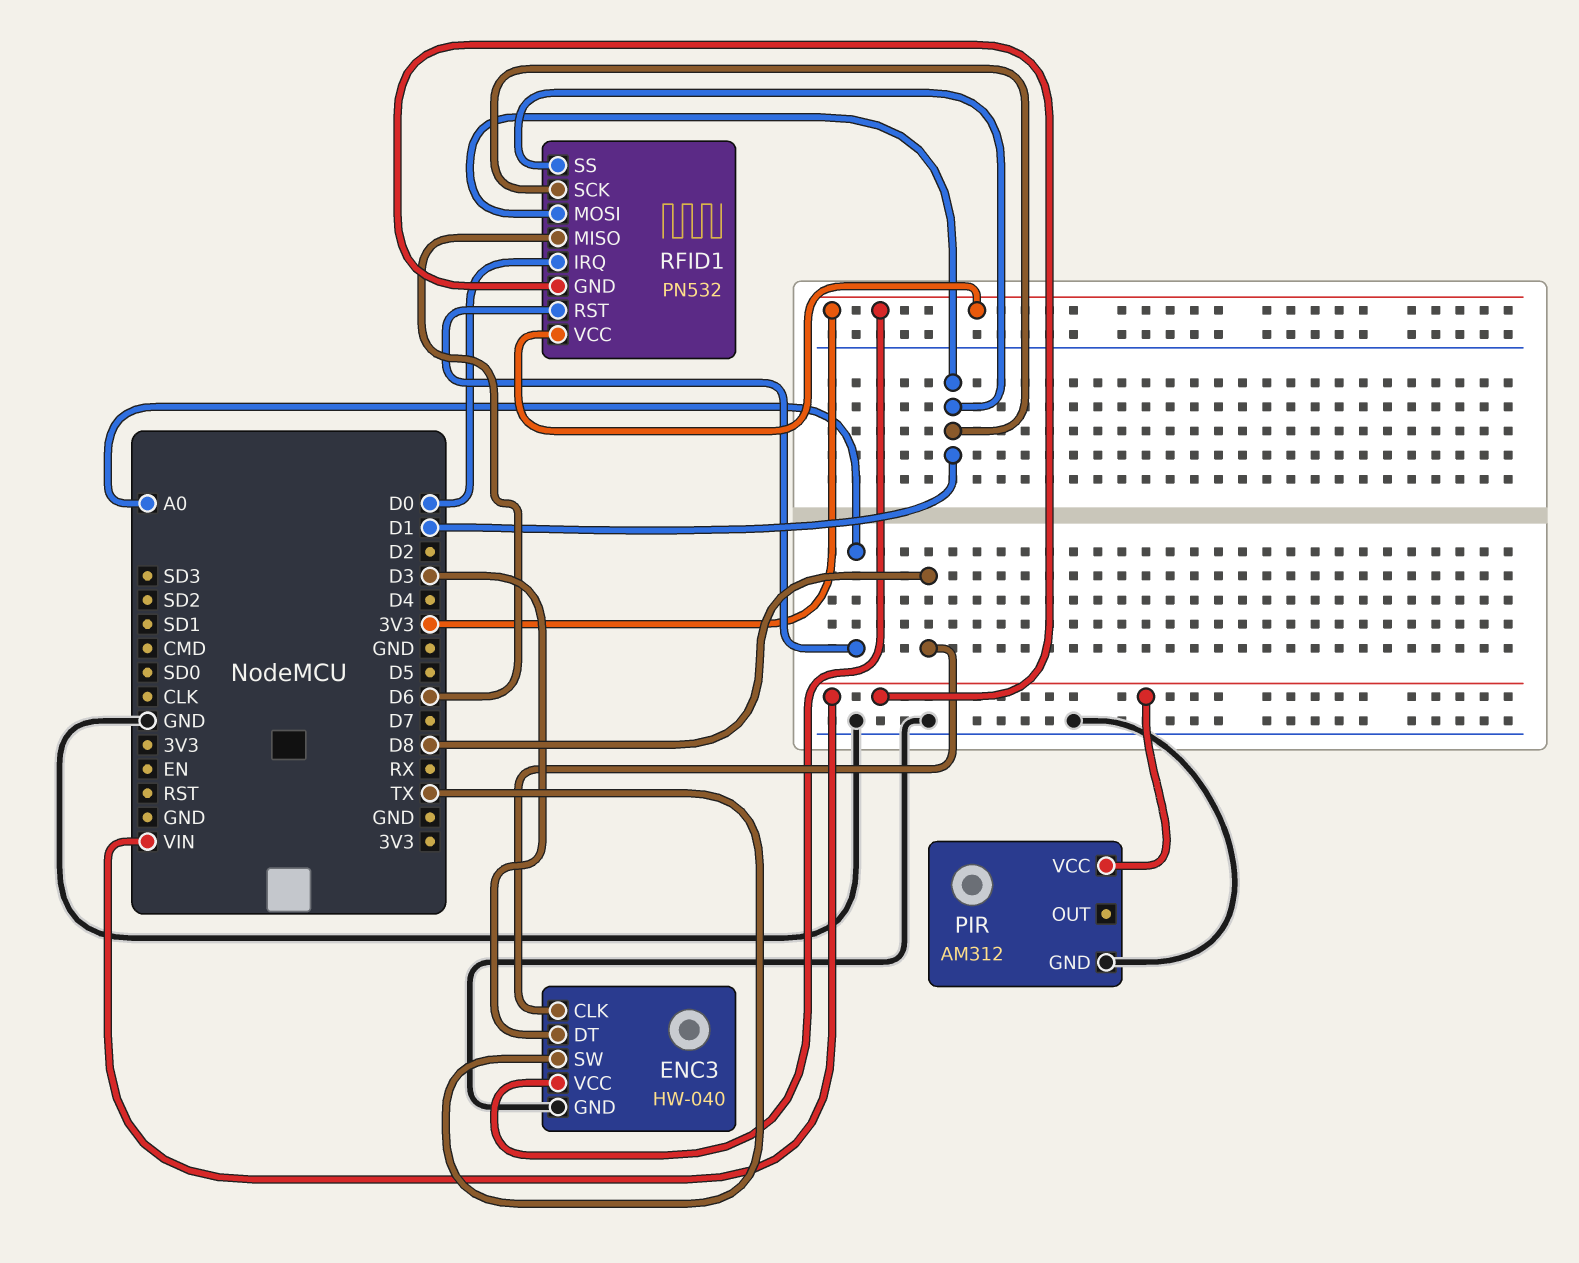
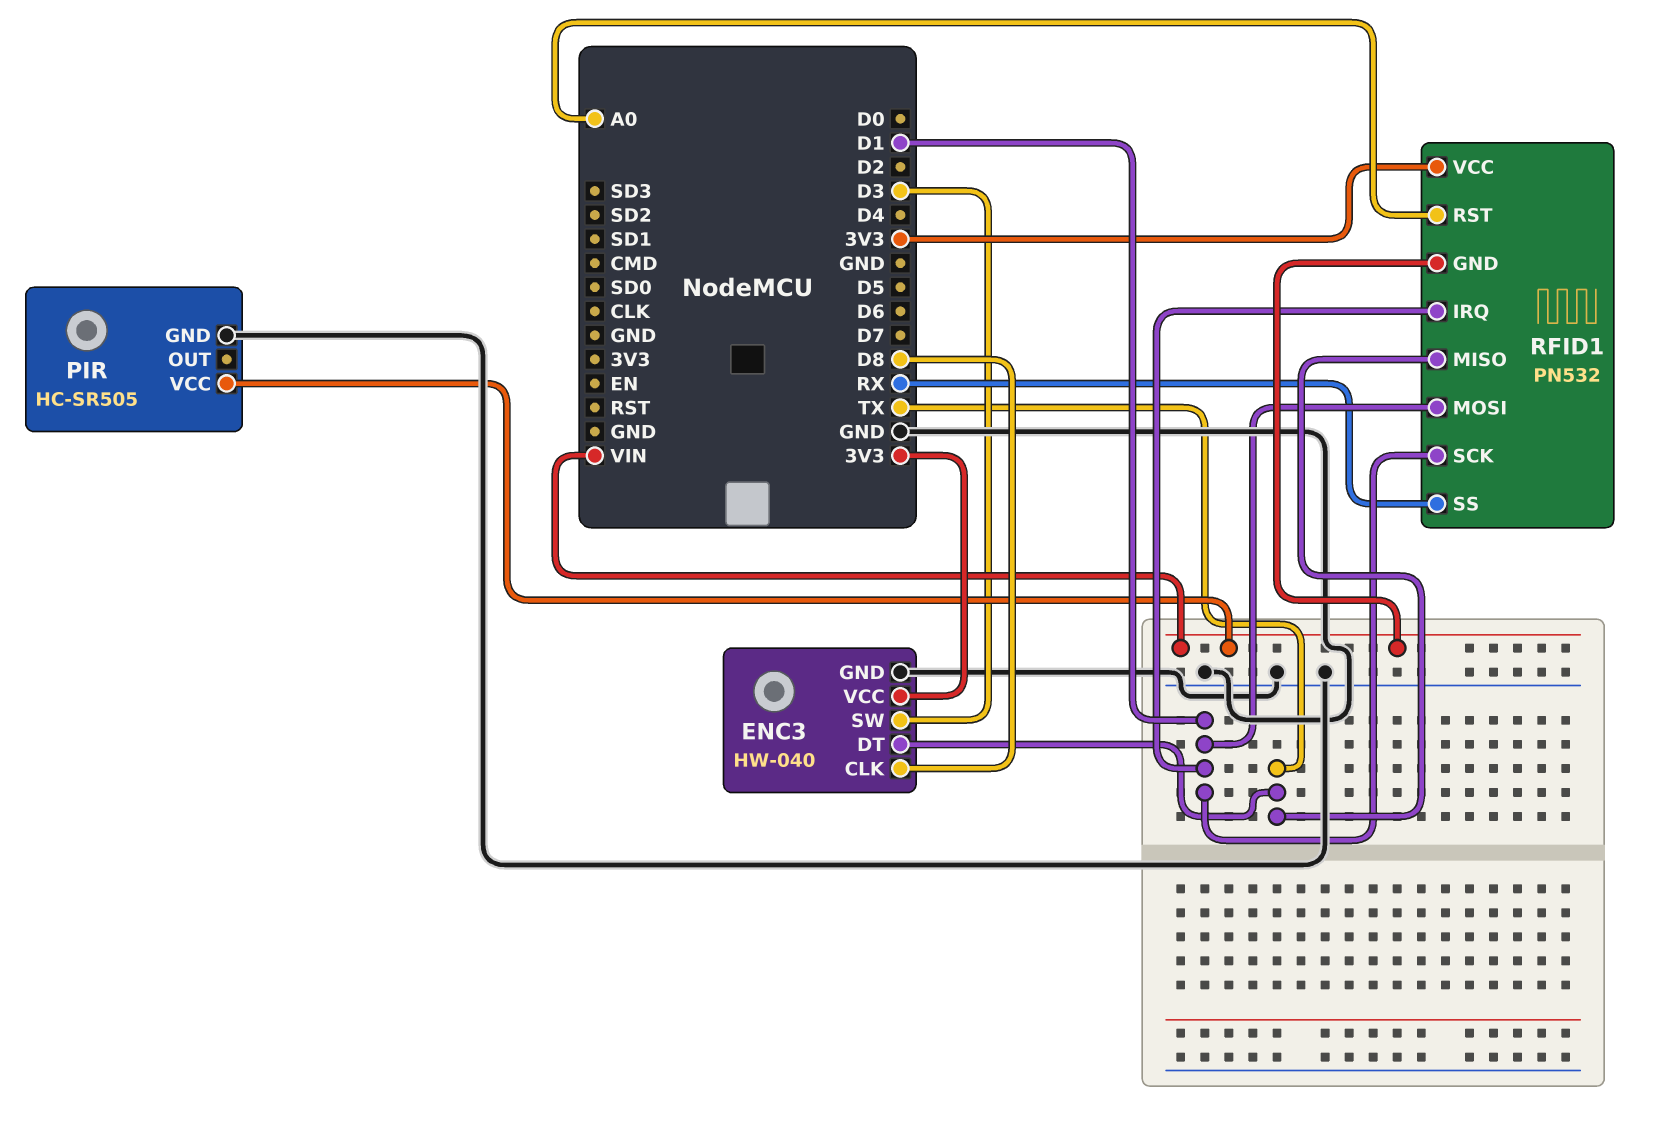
ENC3 pin DT: D3 -> TX
ENC3 pin SW: TX -> D3
PIR: AM312 -> HC-SR505
RFID1 pin IRQ: D0 -> D1
RFID1 pin MISO: D6 -> TX
RFID1 pin SS: D1 -> RX

